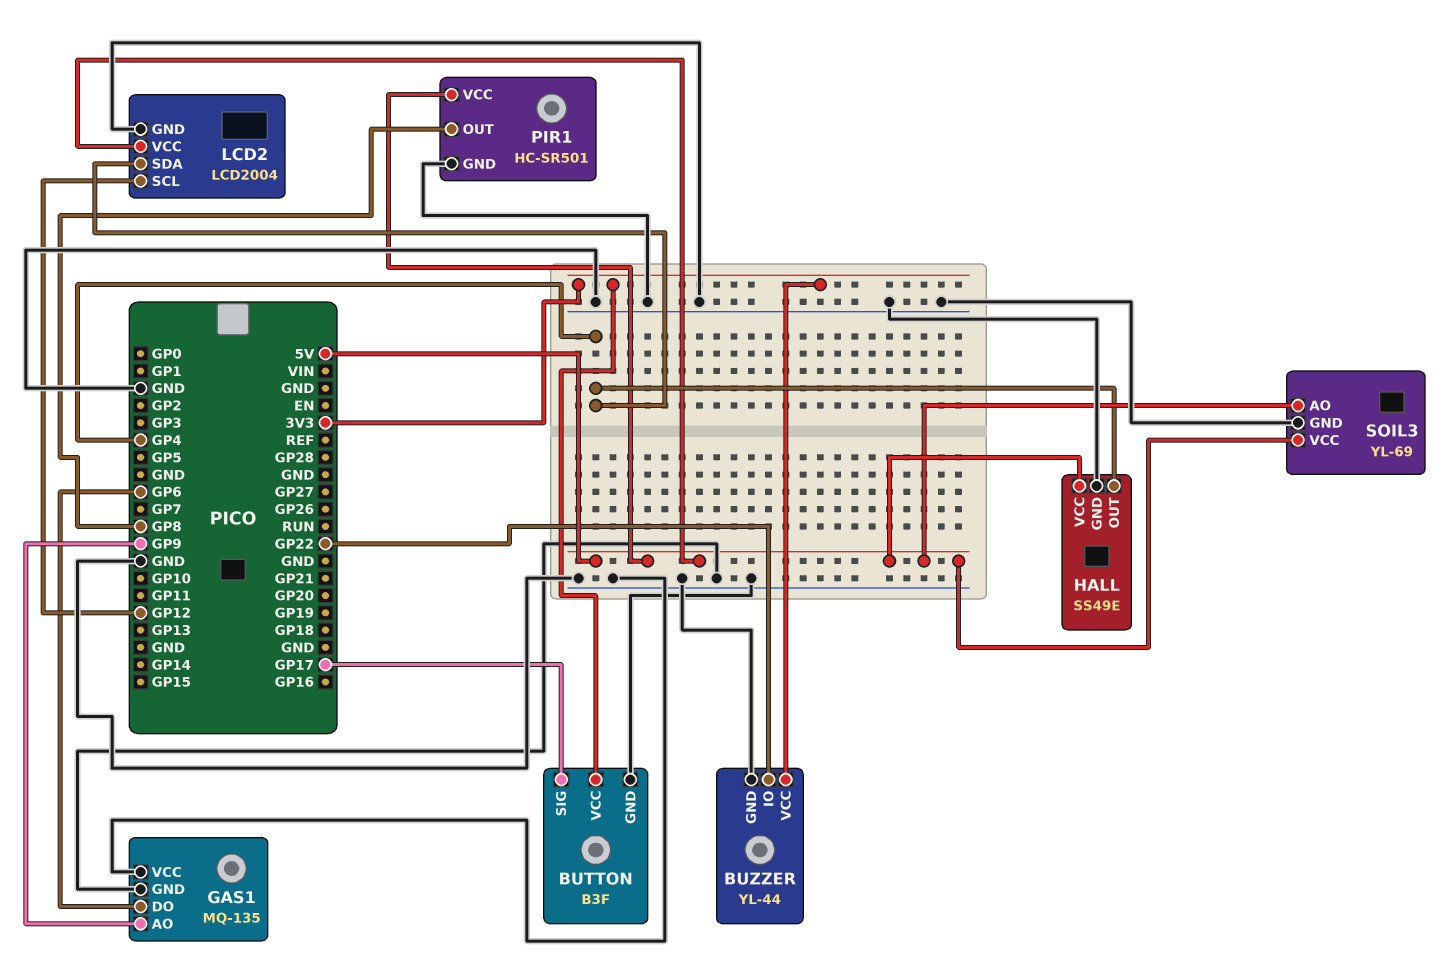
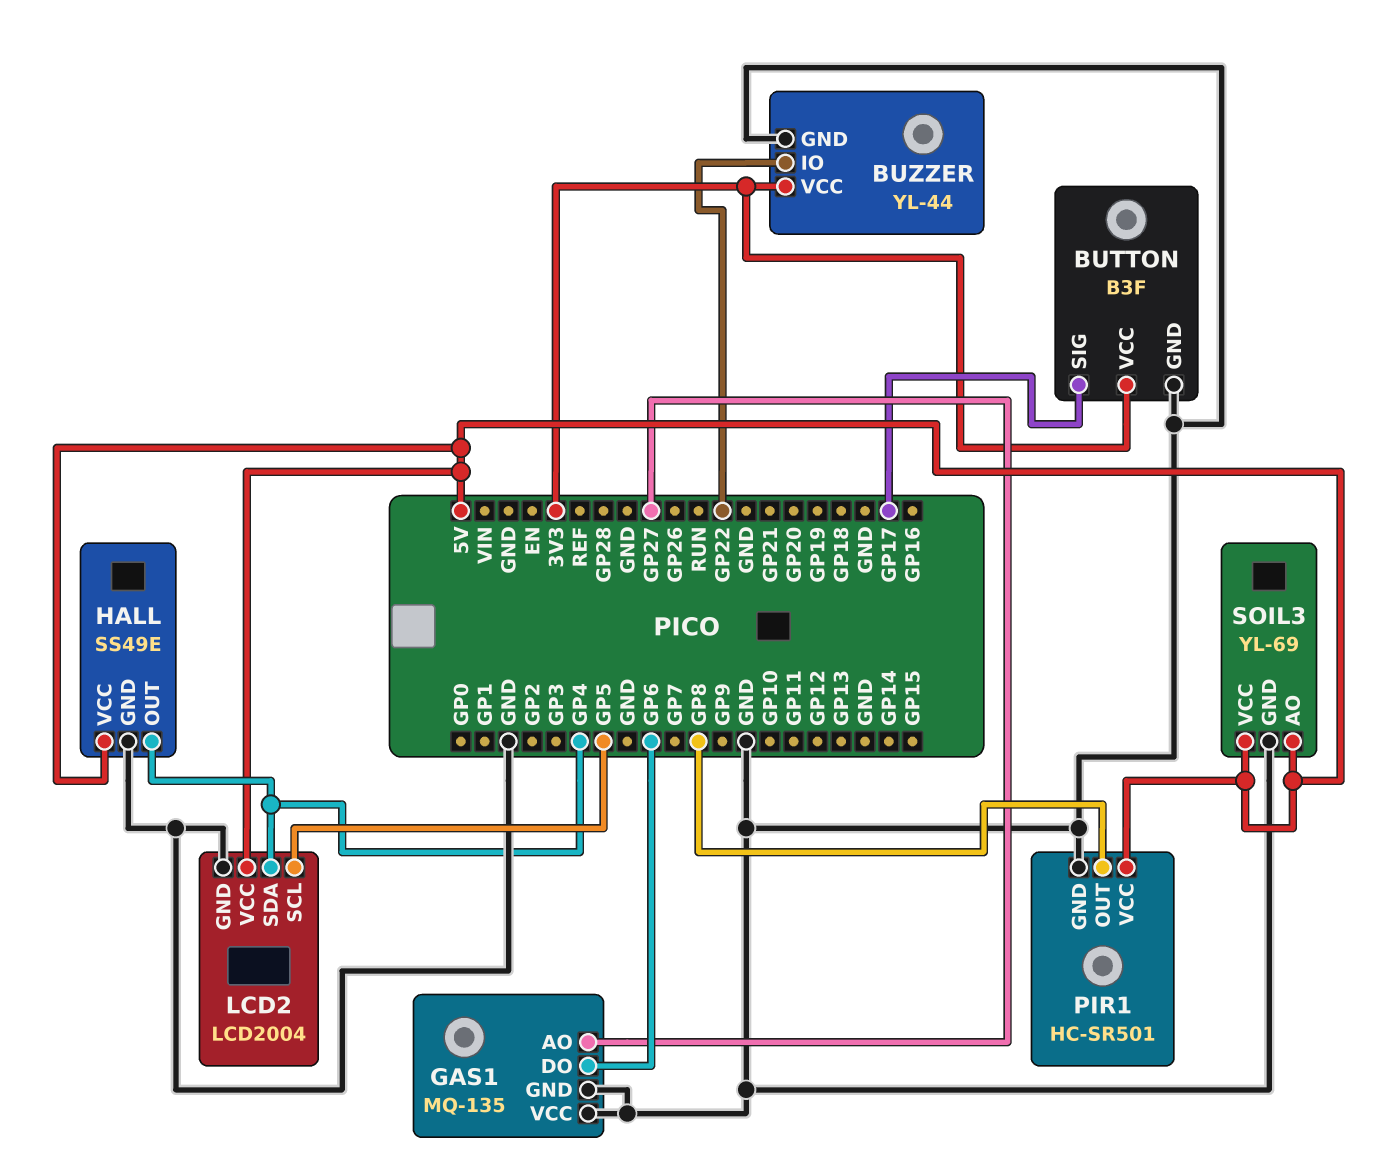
GAS1 pin AO: GP9 -> GP27
LCD2 pin SCL: GP12 -> GP5

